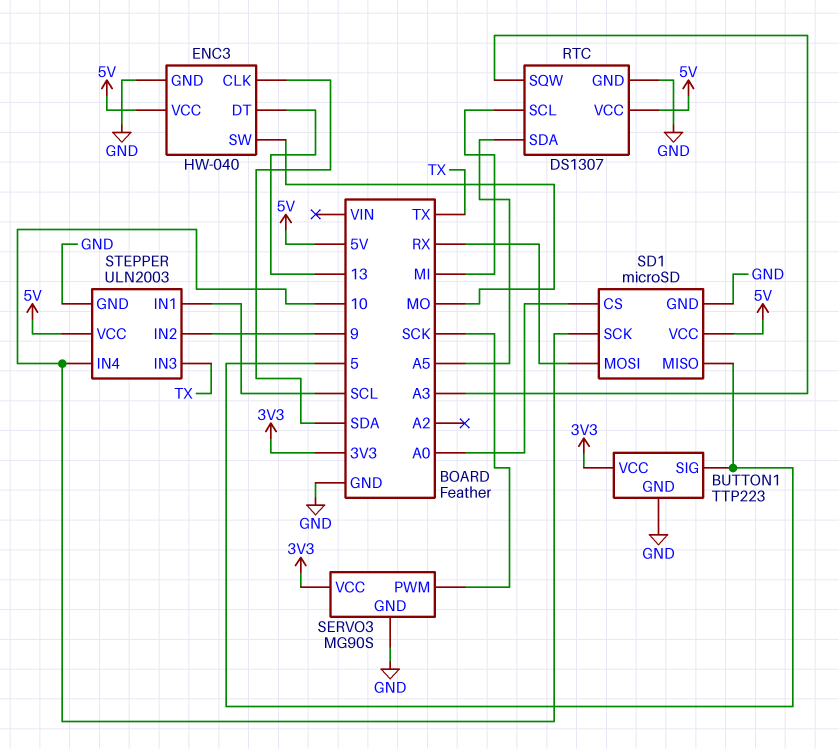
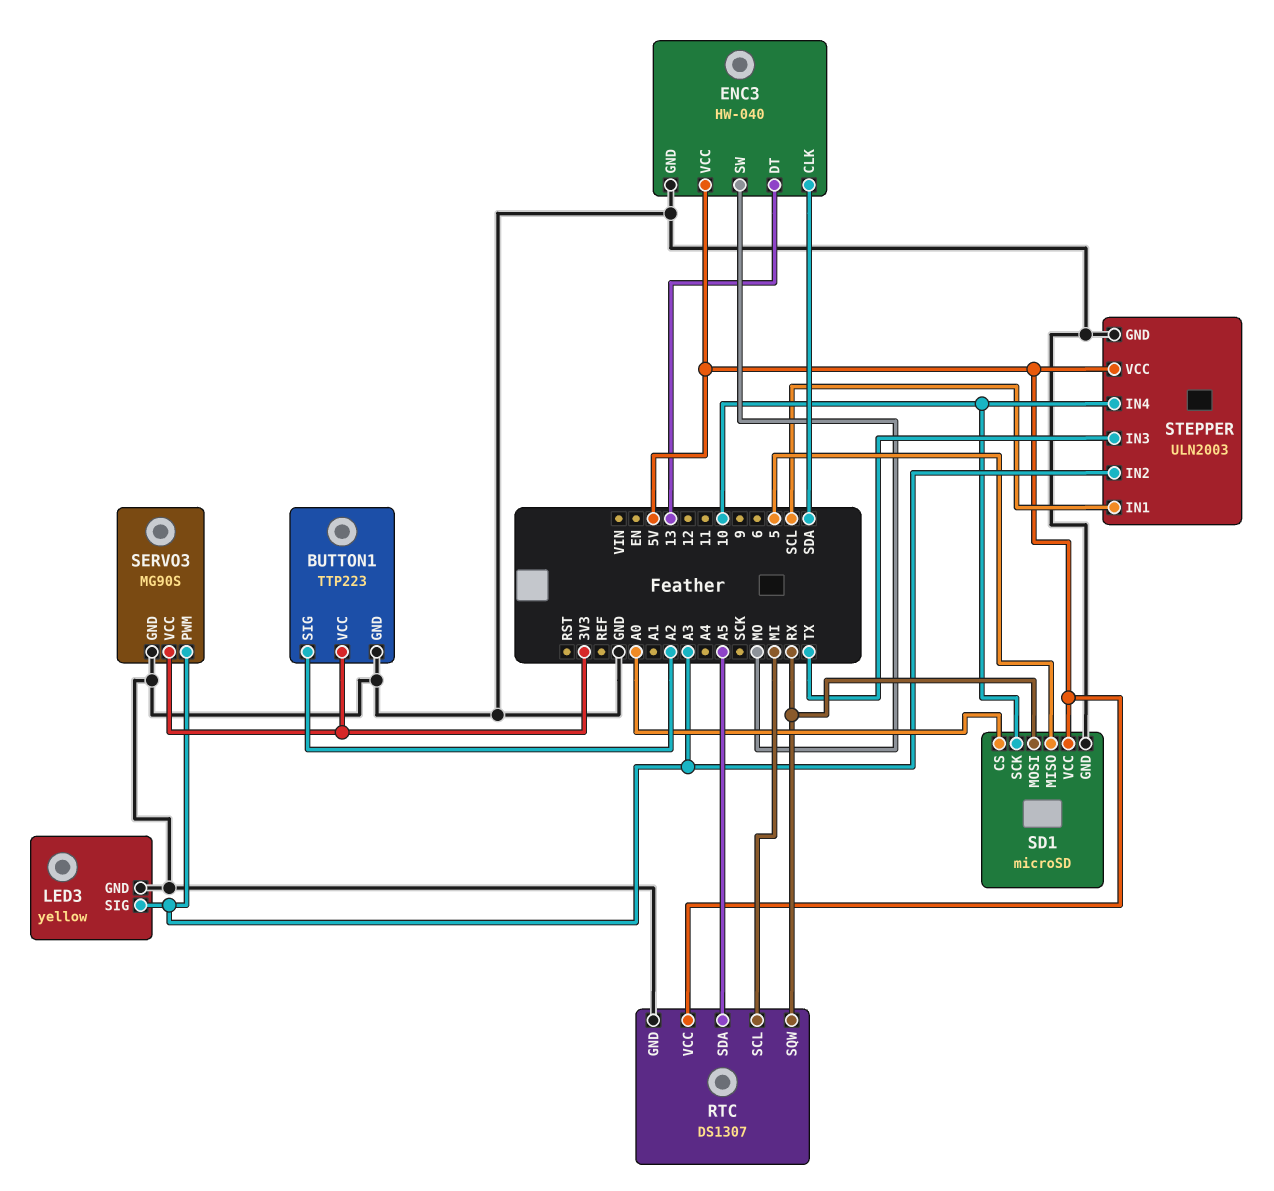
BUTTON1 pin SIG: 5 -> A2
LED3: none -> yellow
LED3 pin GND: none -> GND
LED3 pin SIG: none -> A3
RTC pin SQW: A3 -> RX
SERVO3 pin PWM: SCK -> A3
STEPPER pin IN2: 9 -> A3

